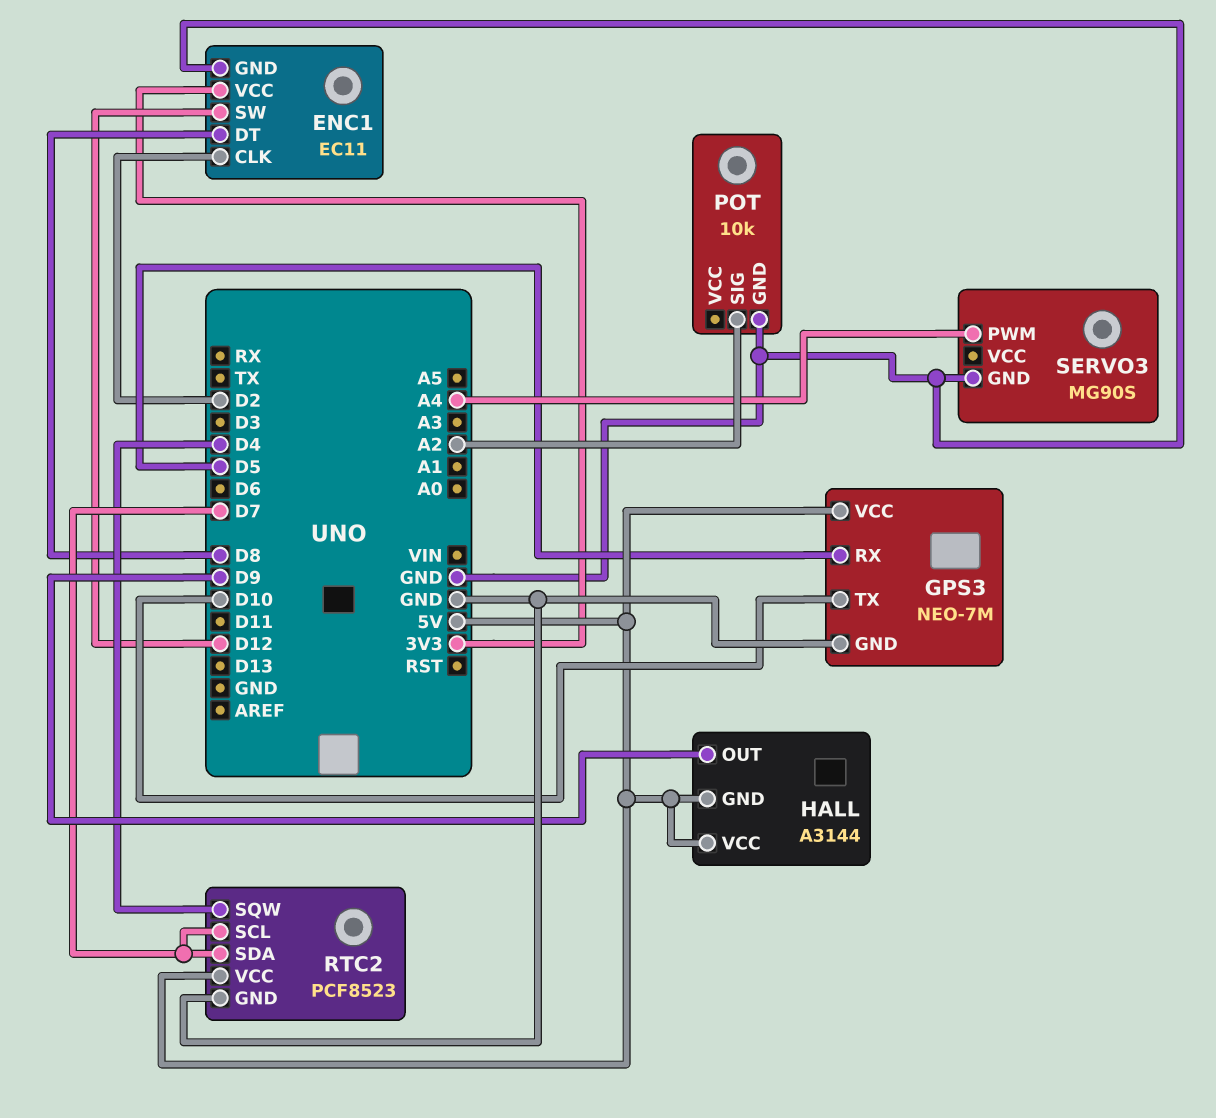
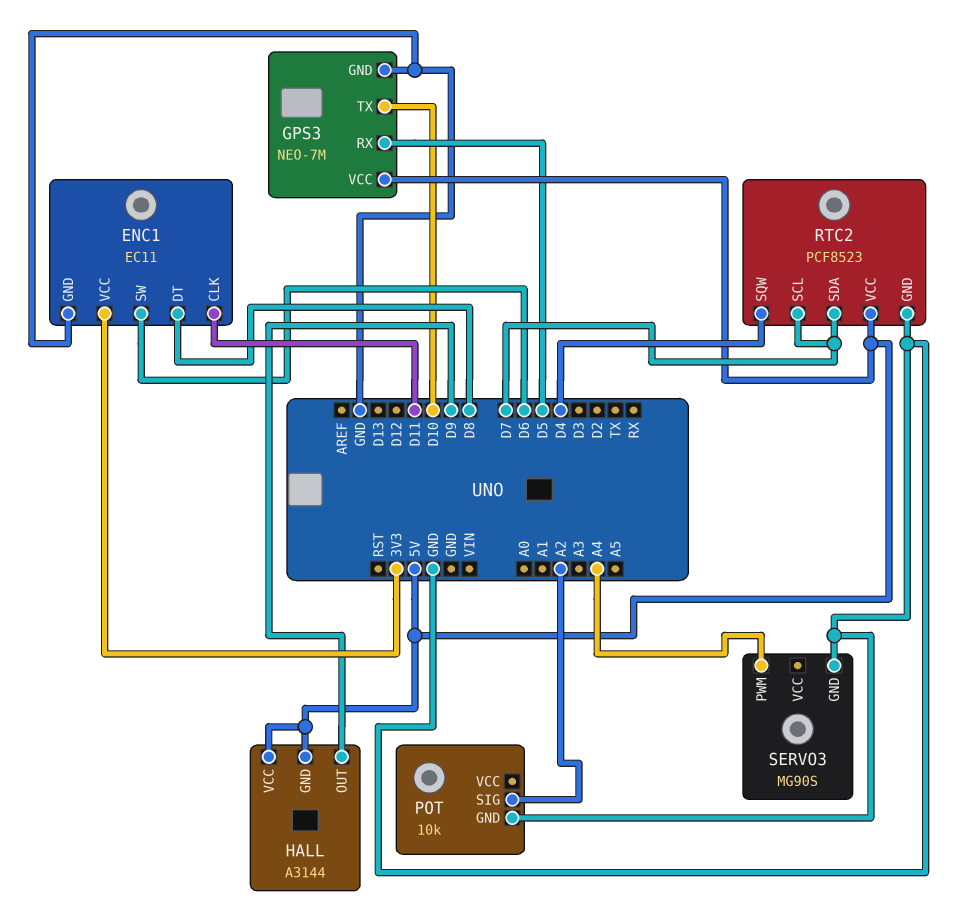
ENC1 pin CLK: D2 -> D11
ENC1 pin SW: D12 -> D6

